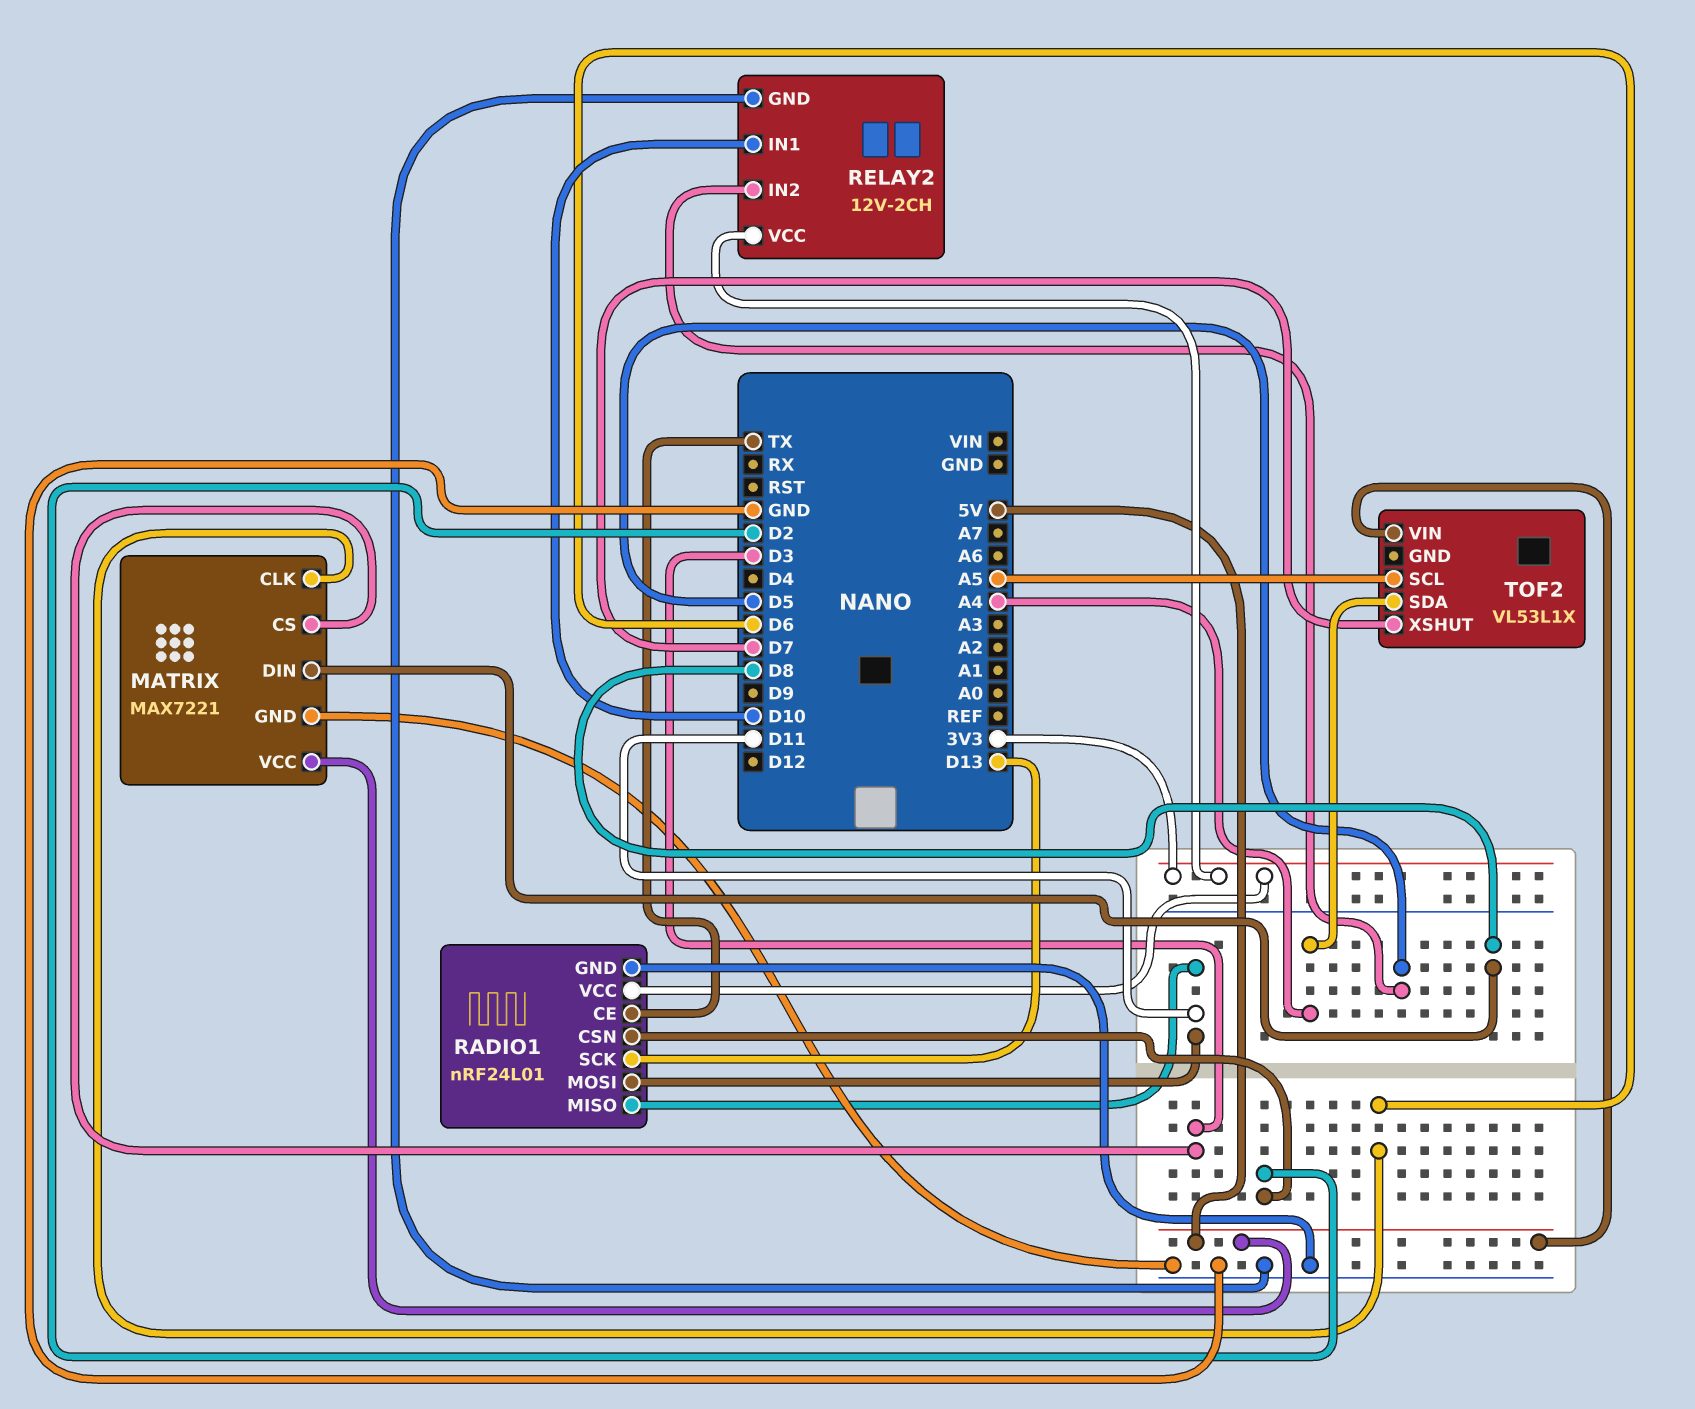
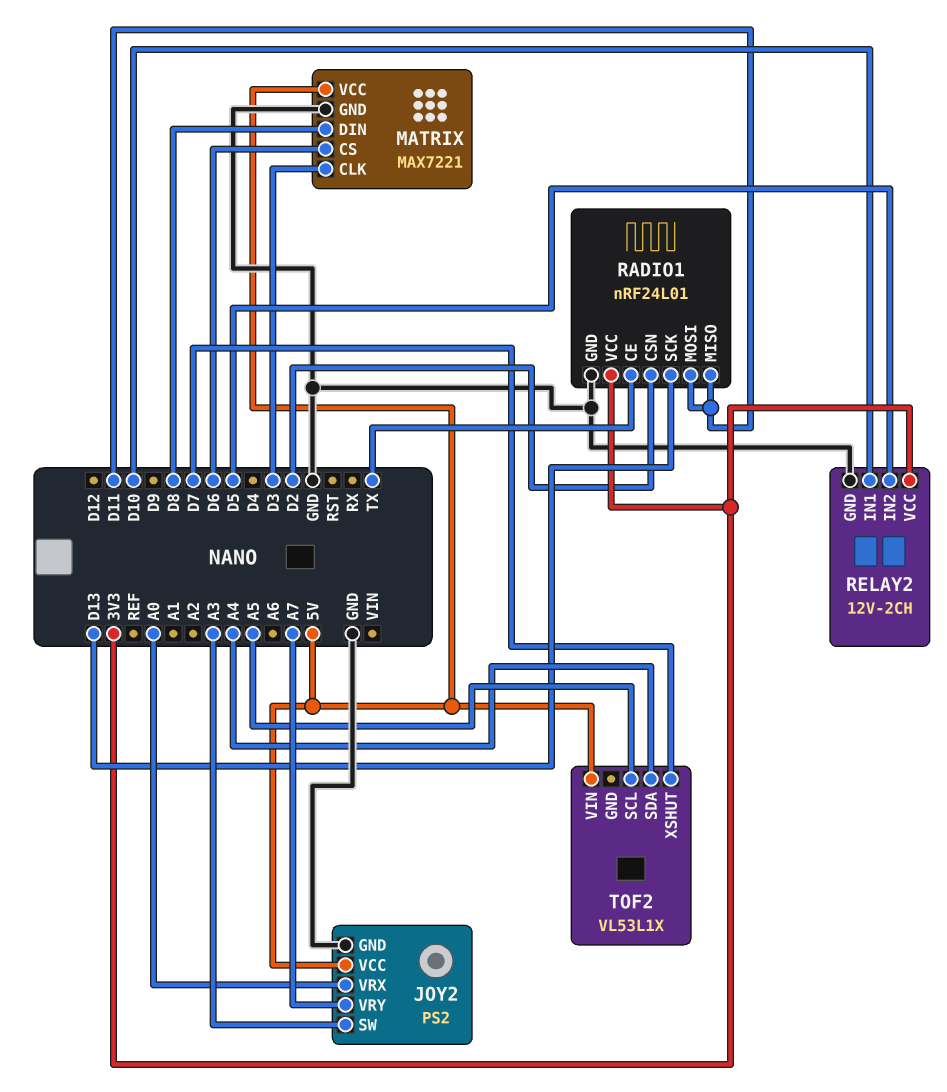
JOY2: none -> PS2
JOY2 pin GND: none -> GND
JOY2 pin SW: none -> A3
JOY2 pin VCC: none -> 5V
JOY2 pin VRX: none -> A0
JOY2 pin VRY: none -> A7
MATRIX pin CLK: D6 -> D3
MATRIX pin CS: D3 -> D6

